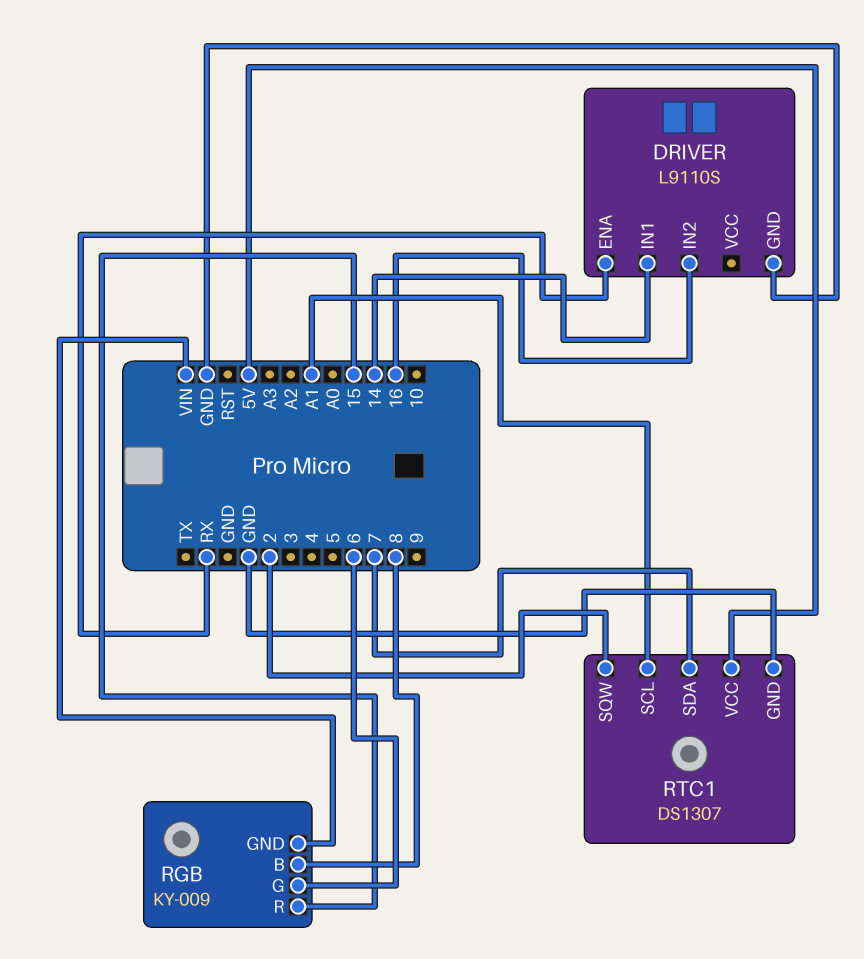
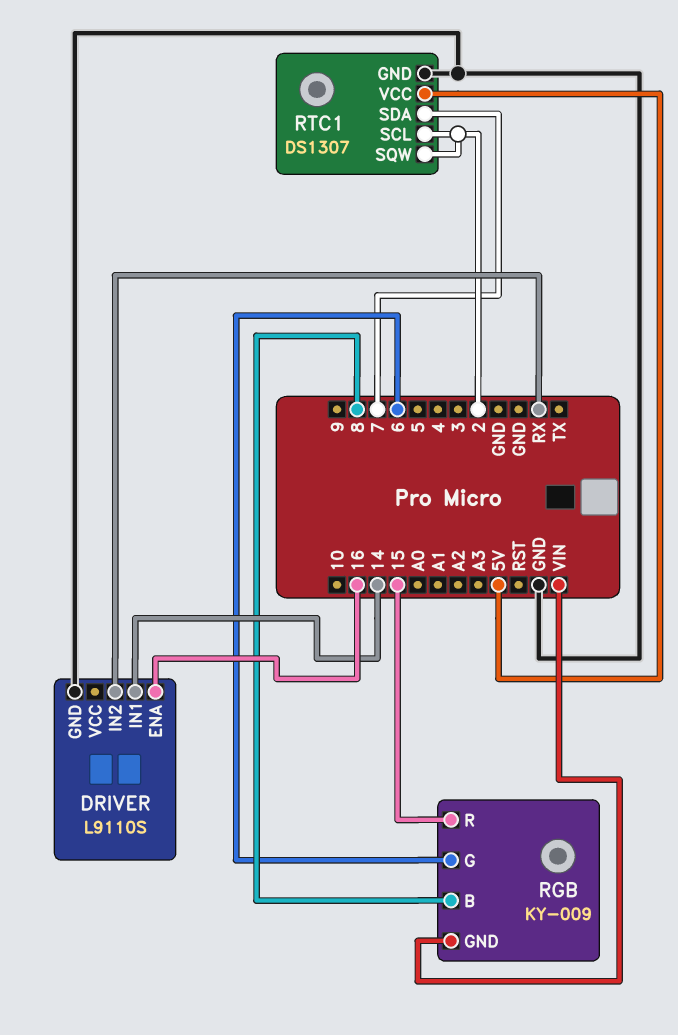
DRIVER pin ENA: RX -> 16
DRIVER pin IN2: 16 -> RX
RTC1 pin SCL: A1 -> 2

